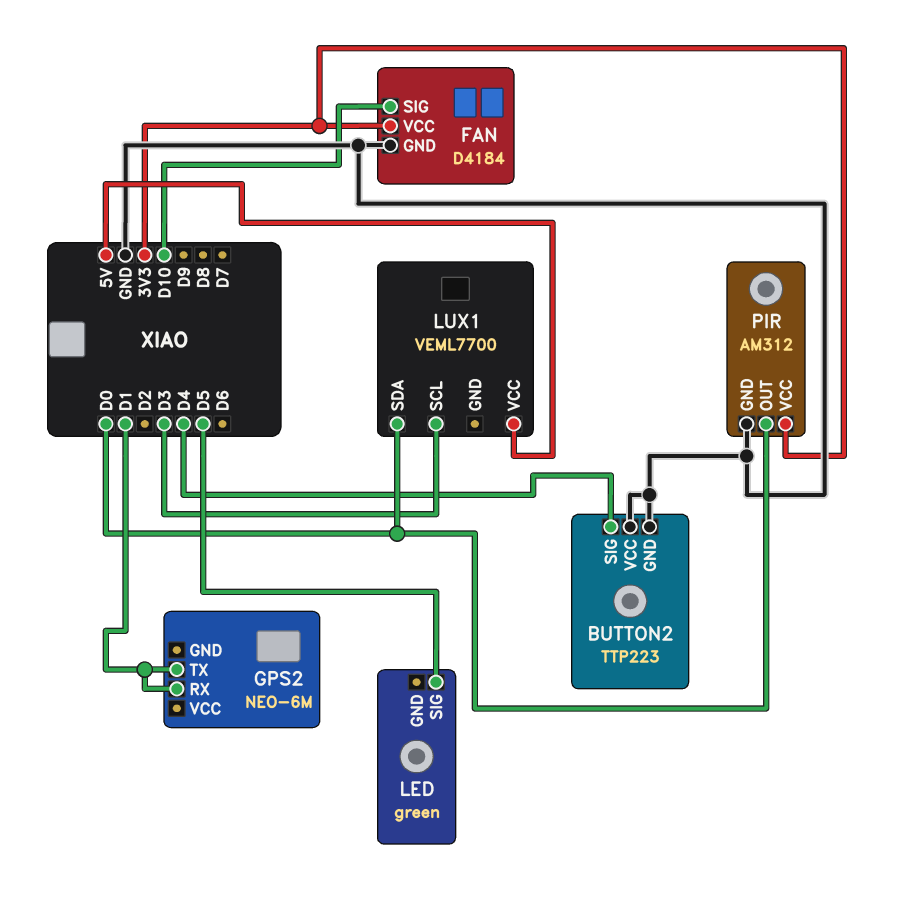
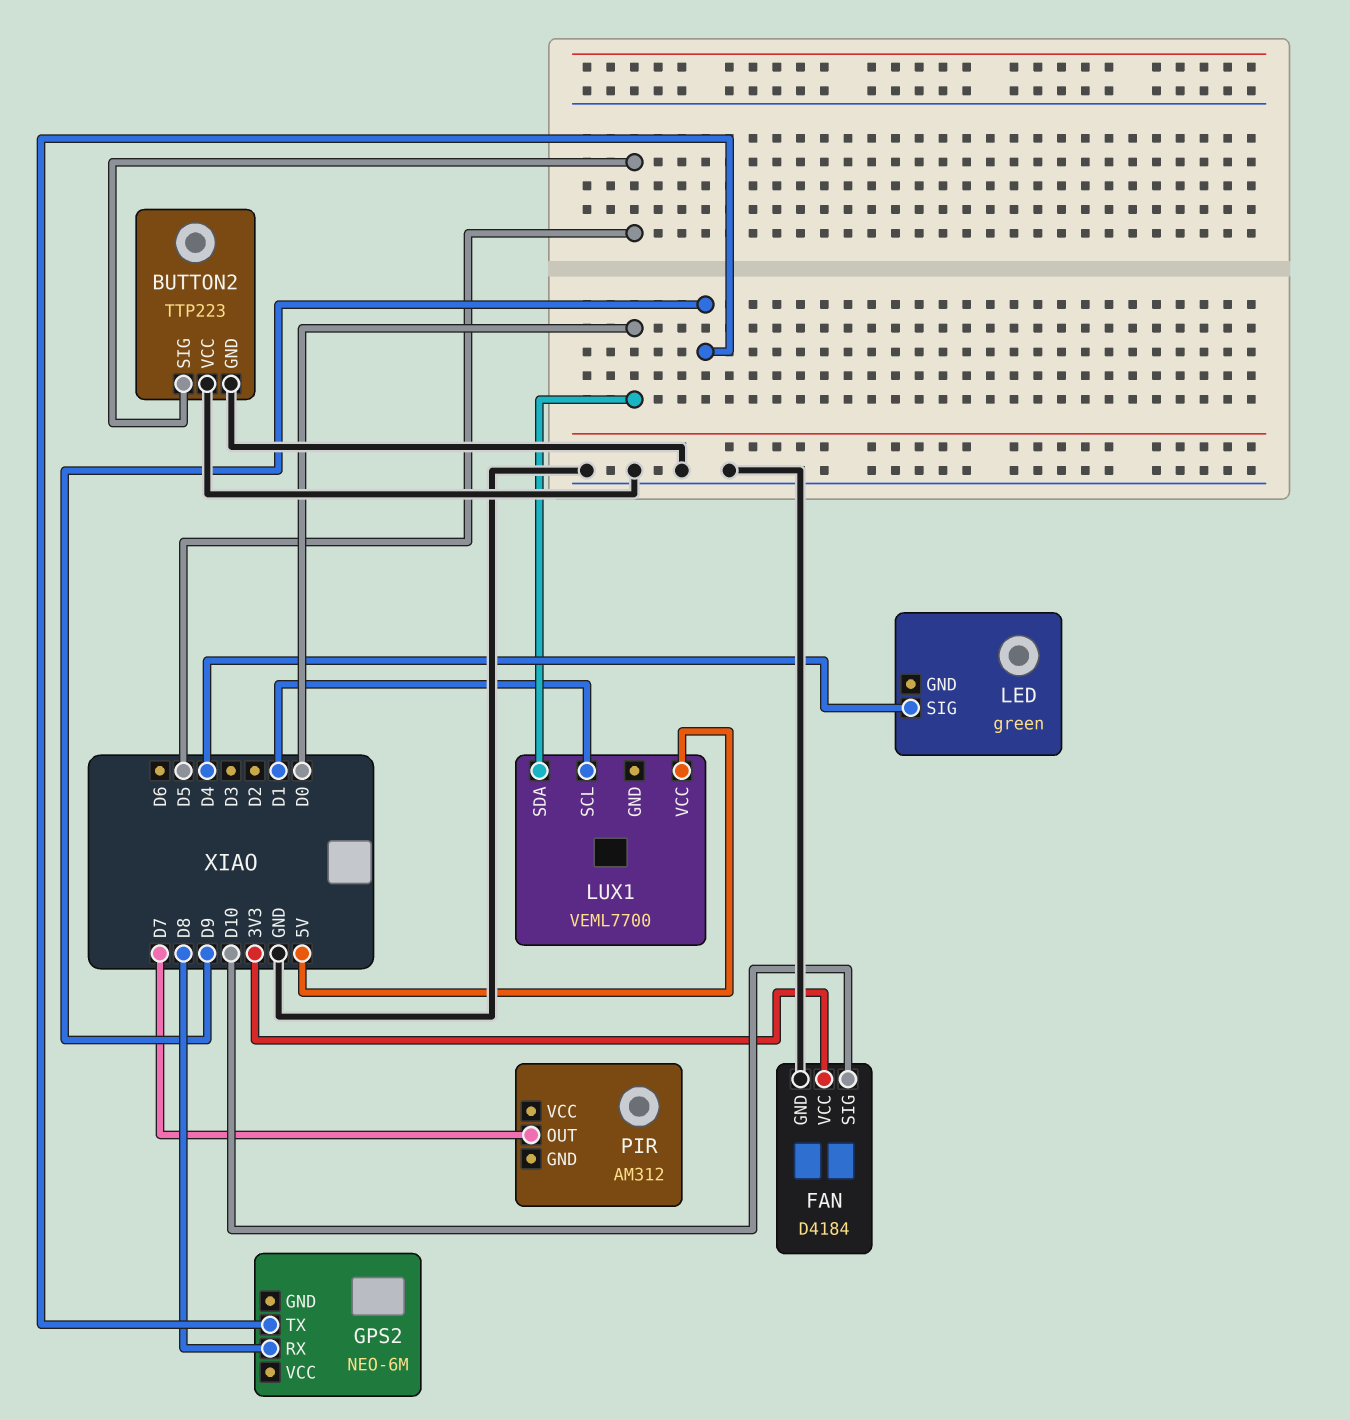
BUTTON2 pin SIG: D4 -> D5
GPS2 pin RX: D1 -> D8
GPS2 pin TX: D1 -> D9
LED pin SIG: D5 -> D4
LUX1 pin SCL: D3 -> D1
PIR pin GND: GND -> none
PIR pin OUT: D0 -> D7
PIR pin VCC: 3V3 -> none

